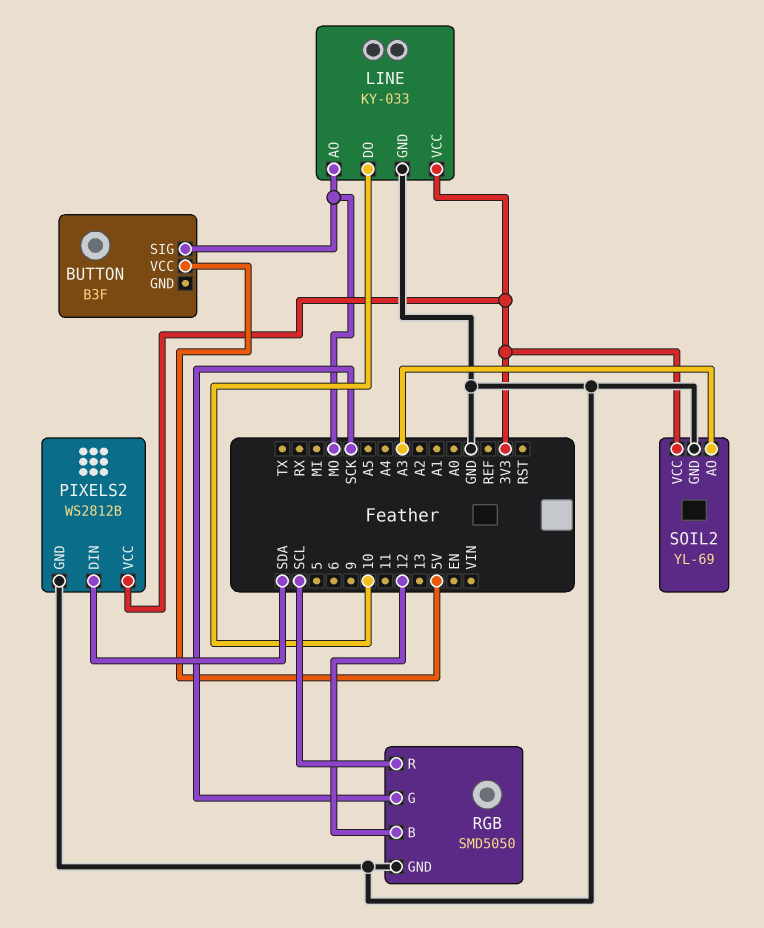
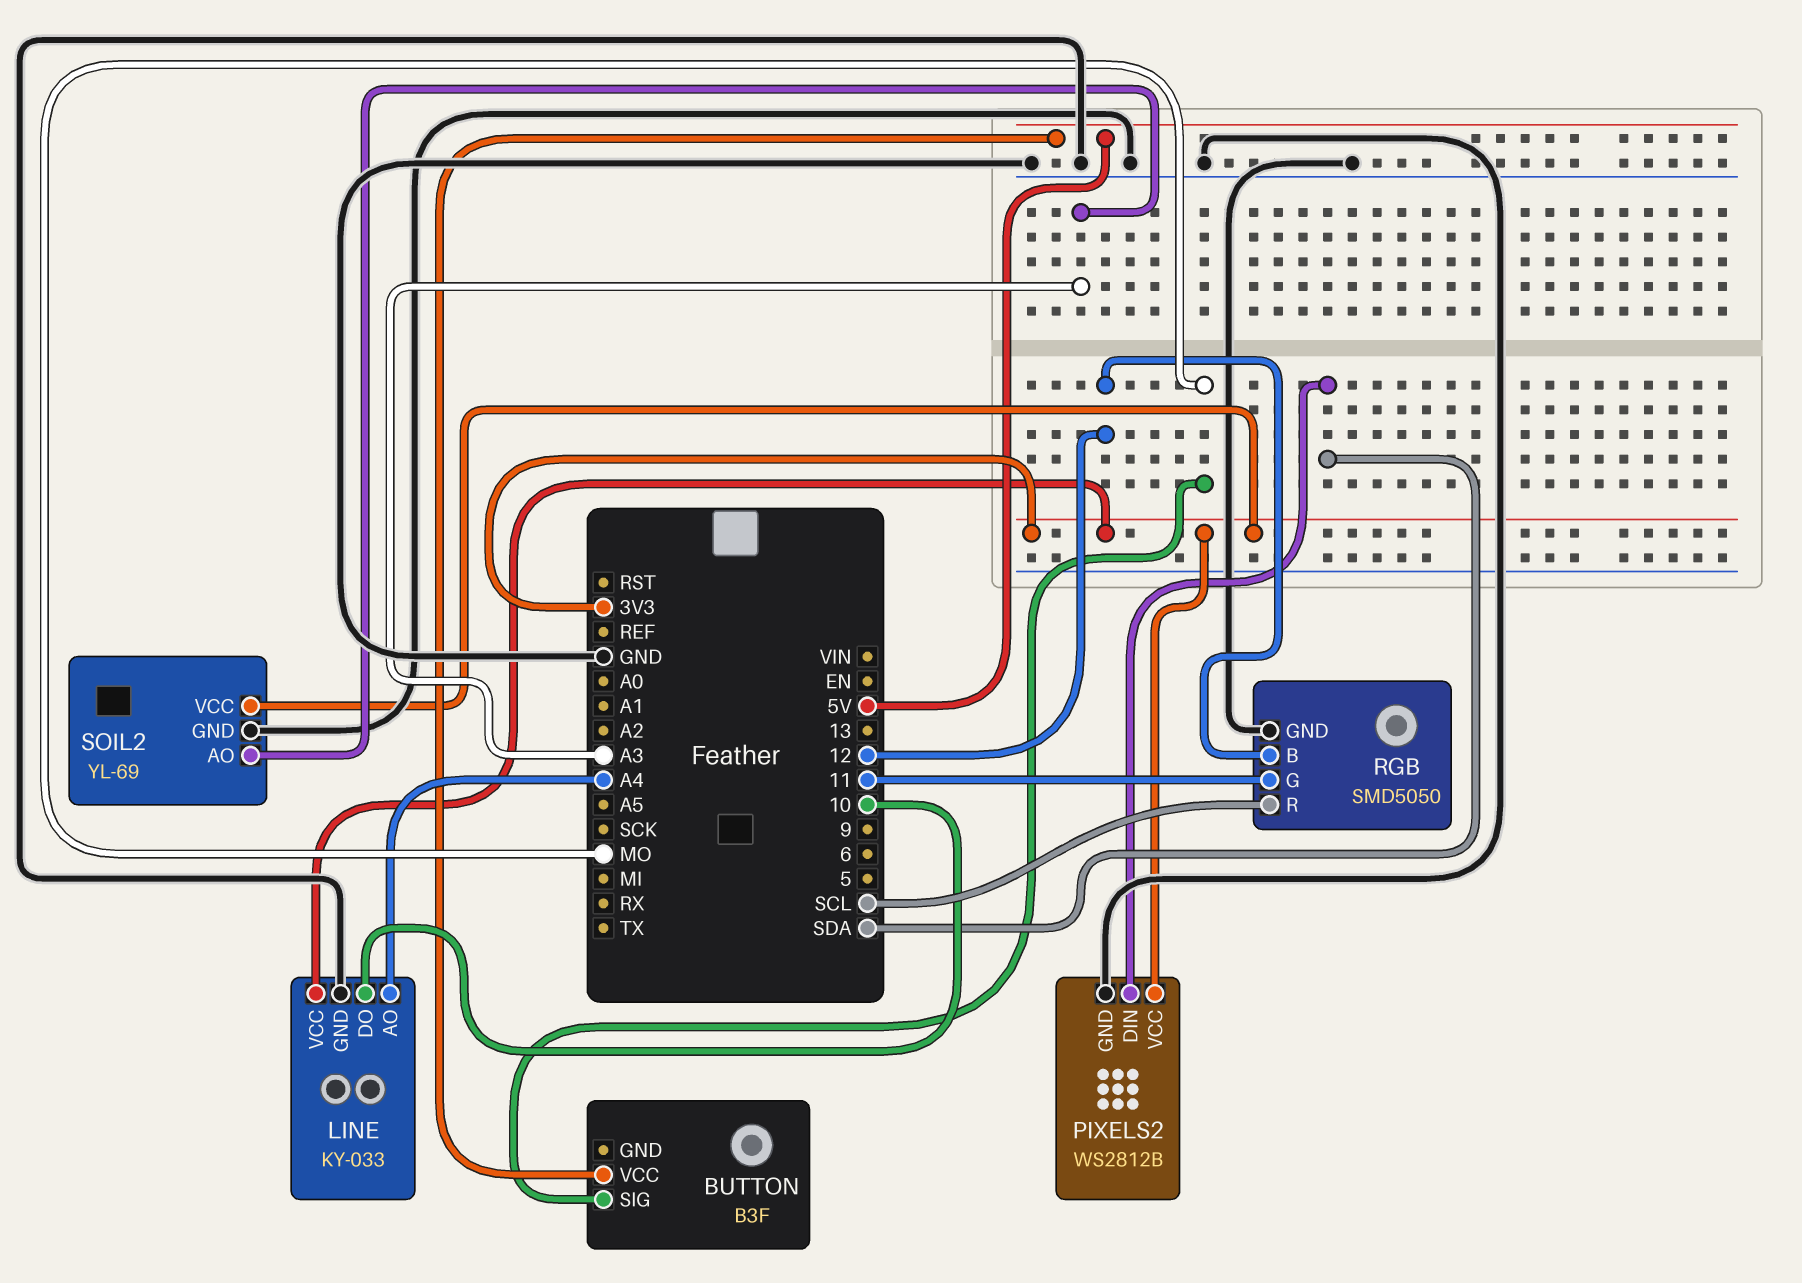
LINE pin AO: MO -> A4
RGB pin G: SCK -> 11

